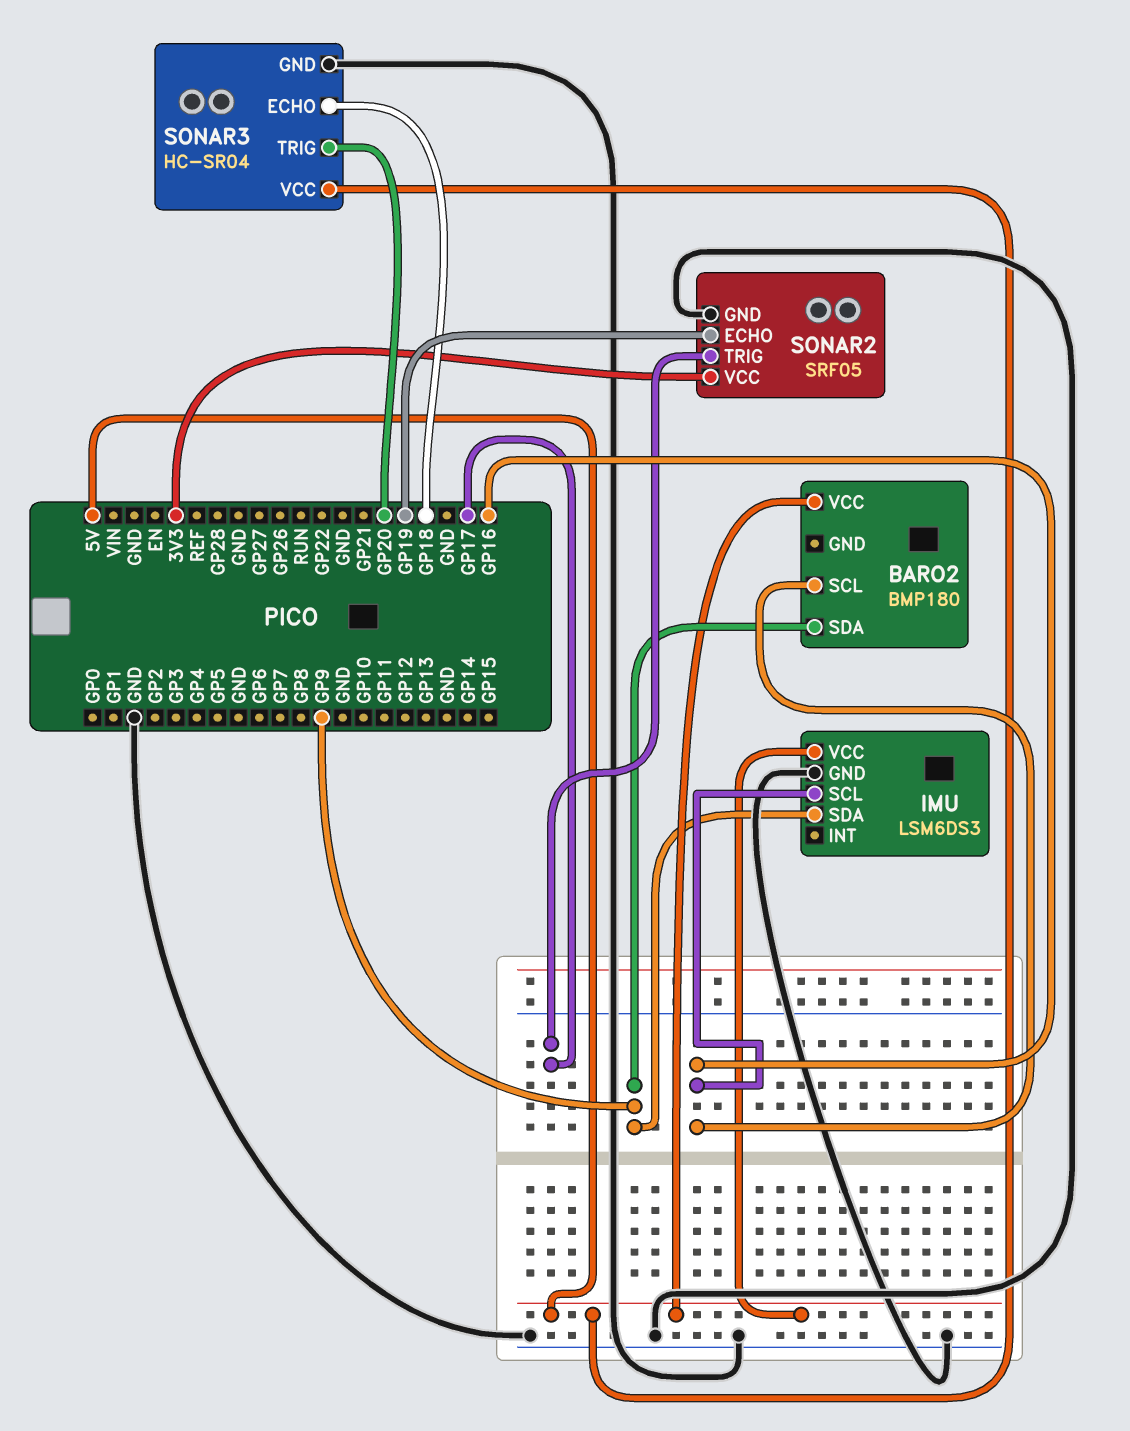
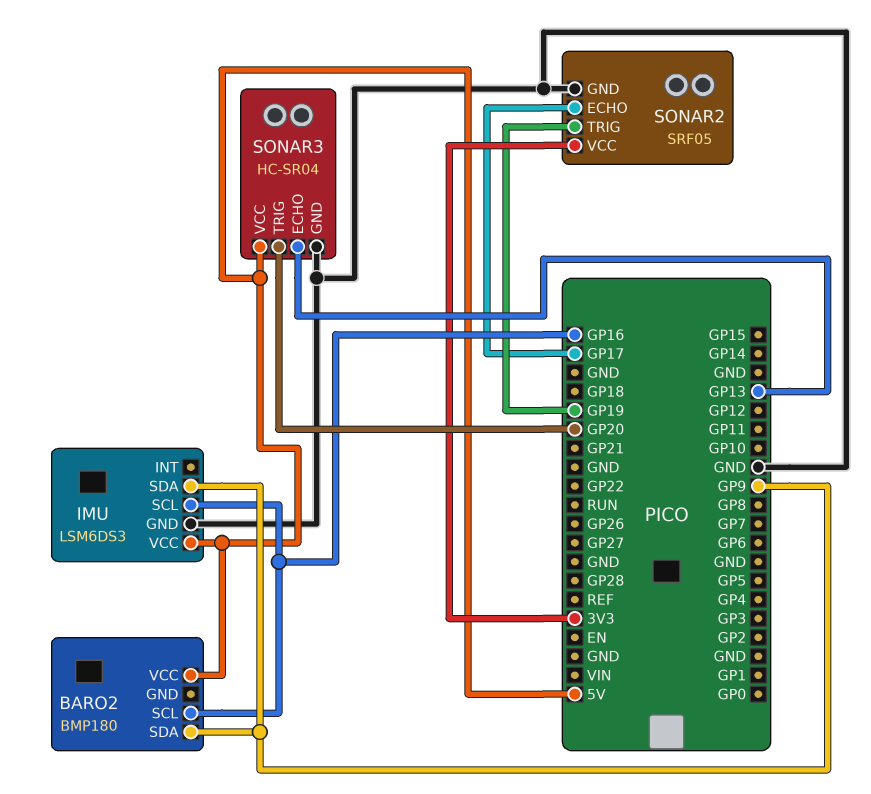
SONAR2 pin ECHO: GP19 -> GP17
SONAR2 pin TRIG: GP17 -> GP19
SONAR3 pin ECHO: GP18 -> GP13

